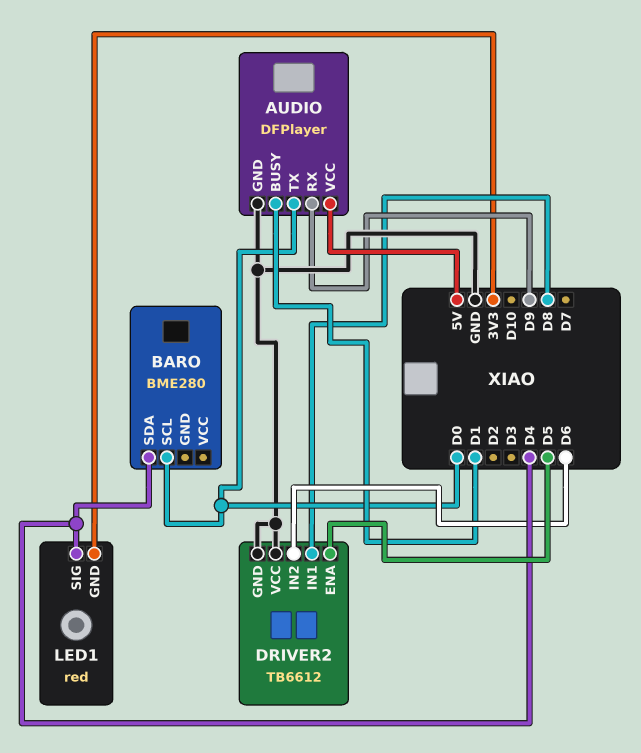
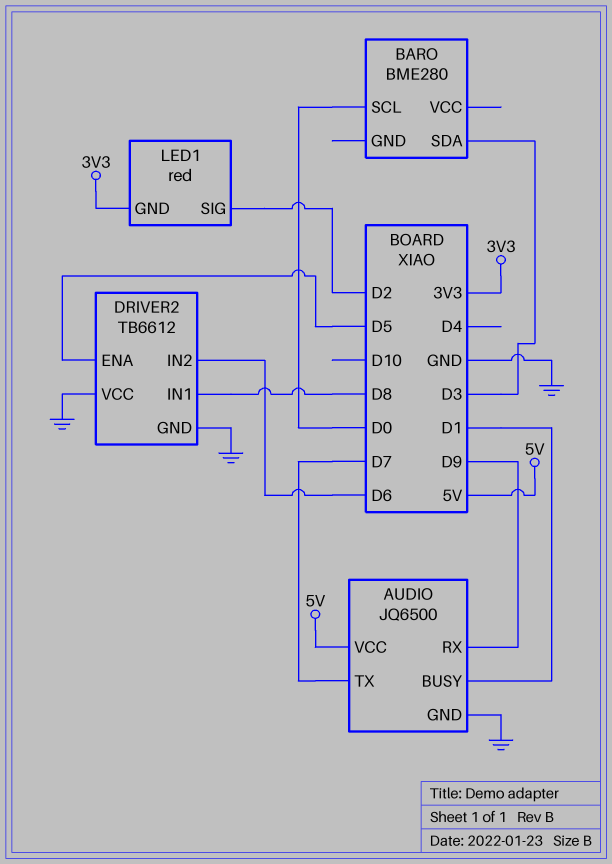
AUDIO: DFPlayer -> JQ6500
AUDIO pin TX: D0 -> D7
BARO pin SDA: D4 -> D3
LED1 pin SIG: D4 -> D2

